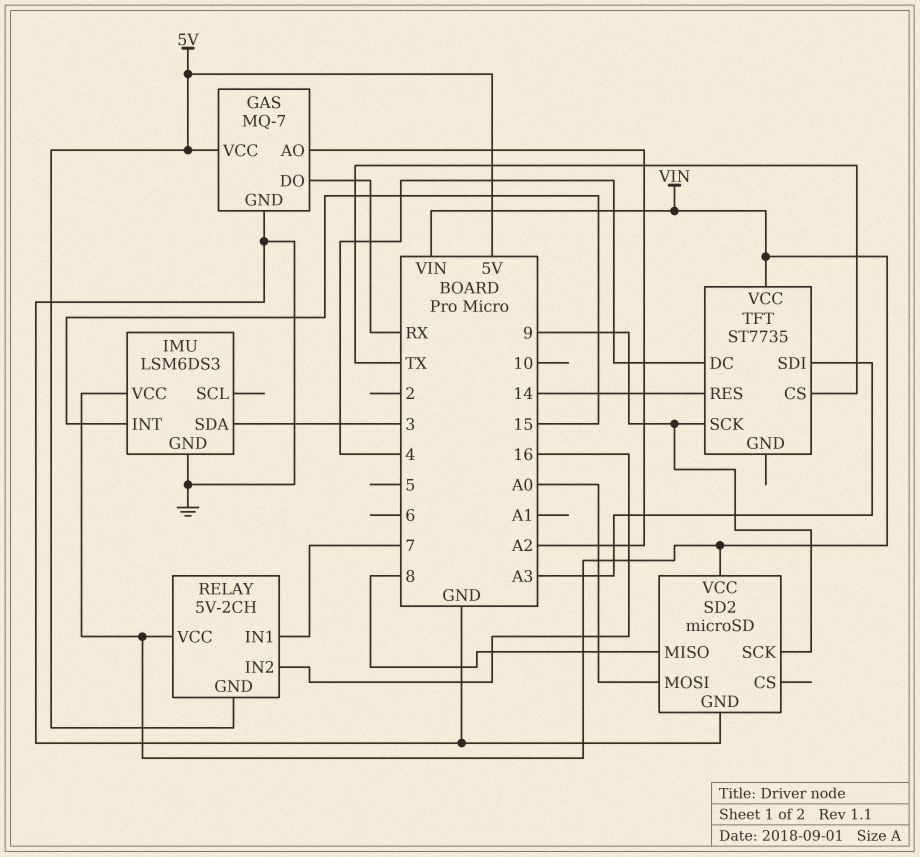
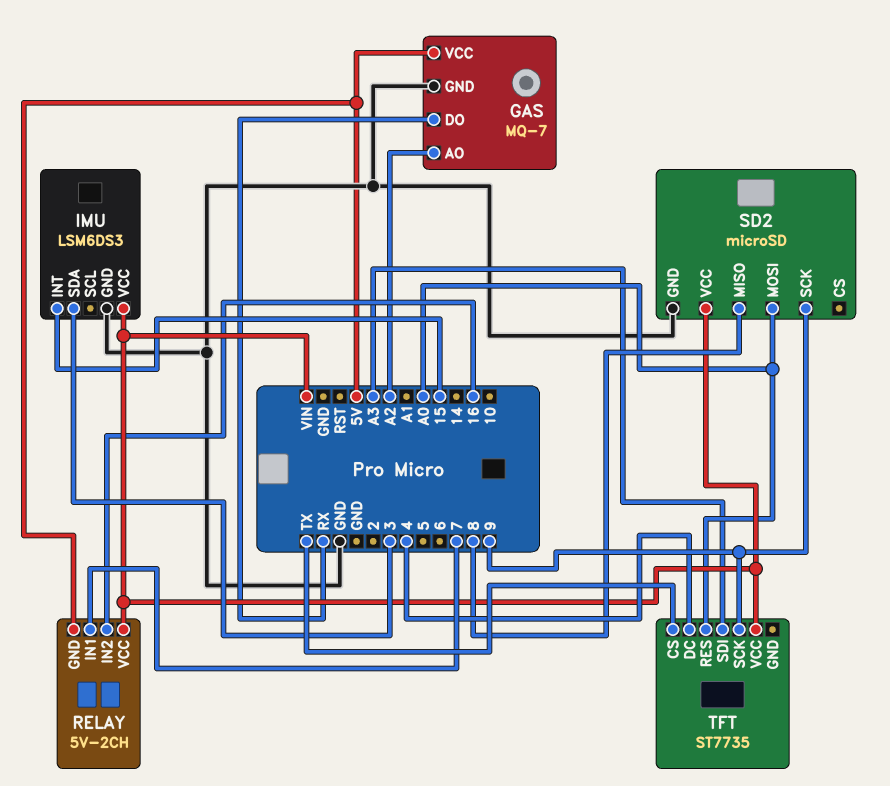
TFT pin RES: 14 -> A0

